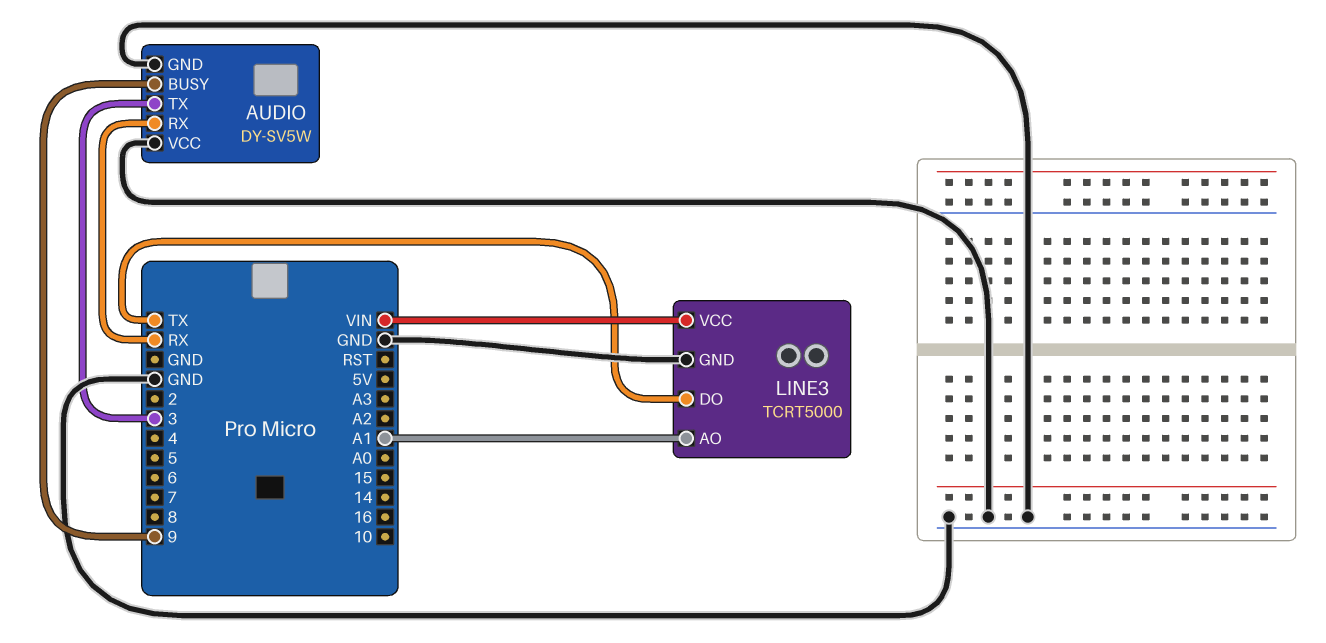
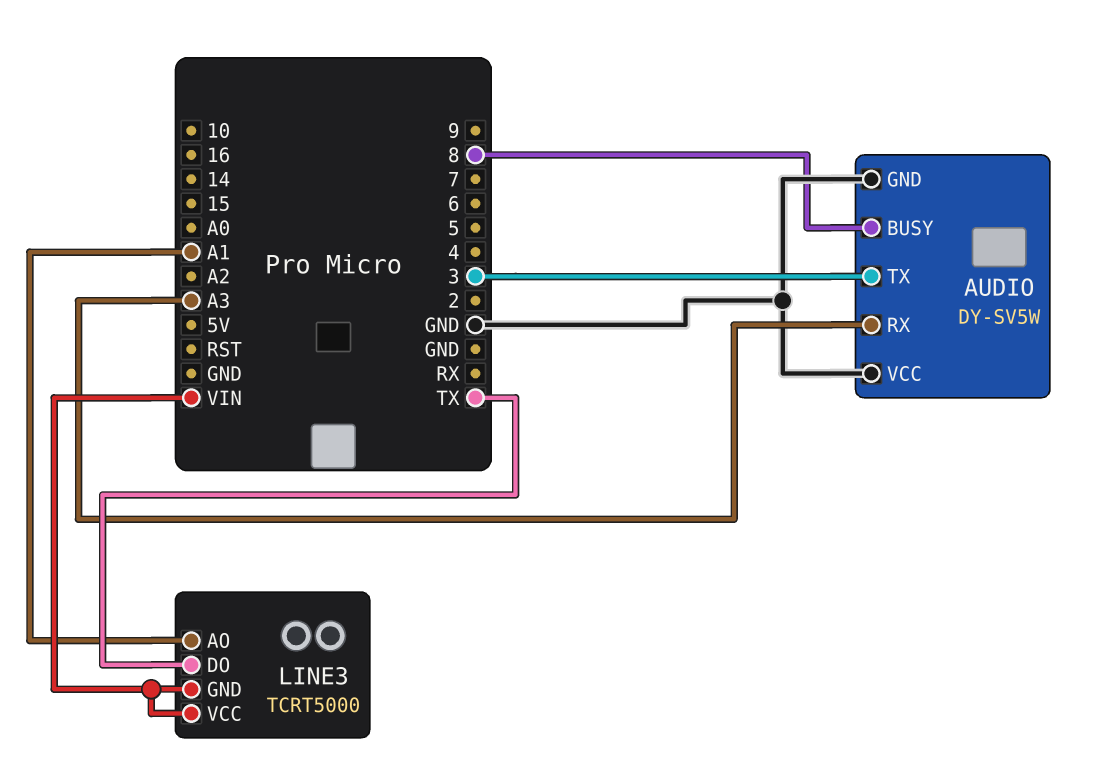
AUDIO pin BUSY: 9 -> 8
AUDIO pin RX: RX -> A3
LINE3 pin GND: GND -> VIN

